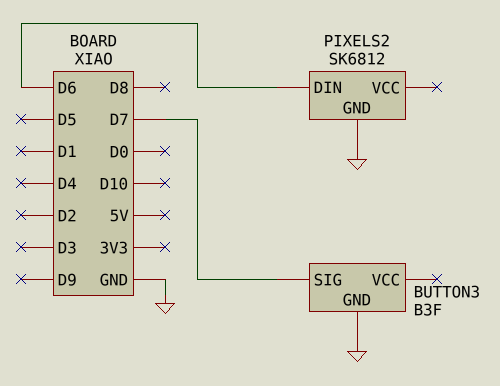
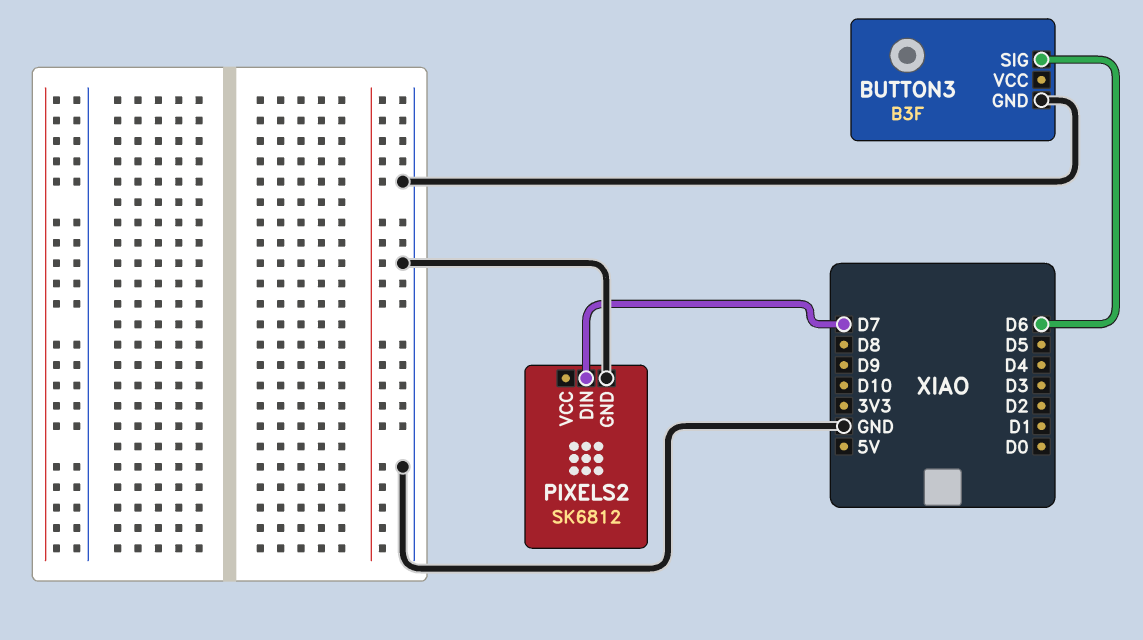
BUTTON3 pin SIG: D7 -> D6
PIXELS2 pin DIN: D6 -> D7

